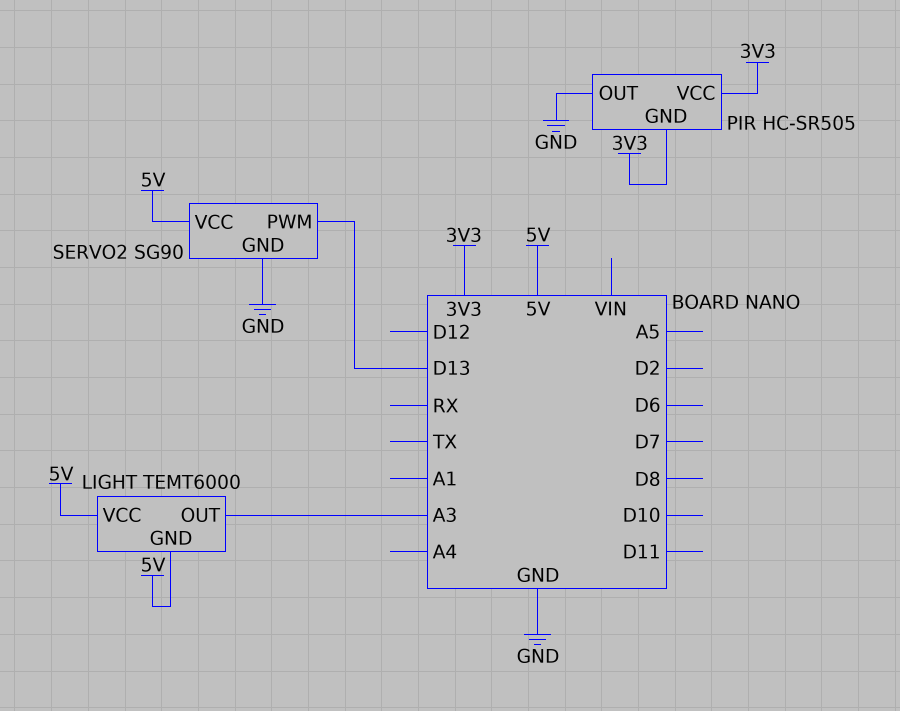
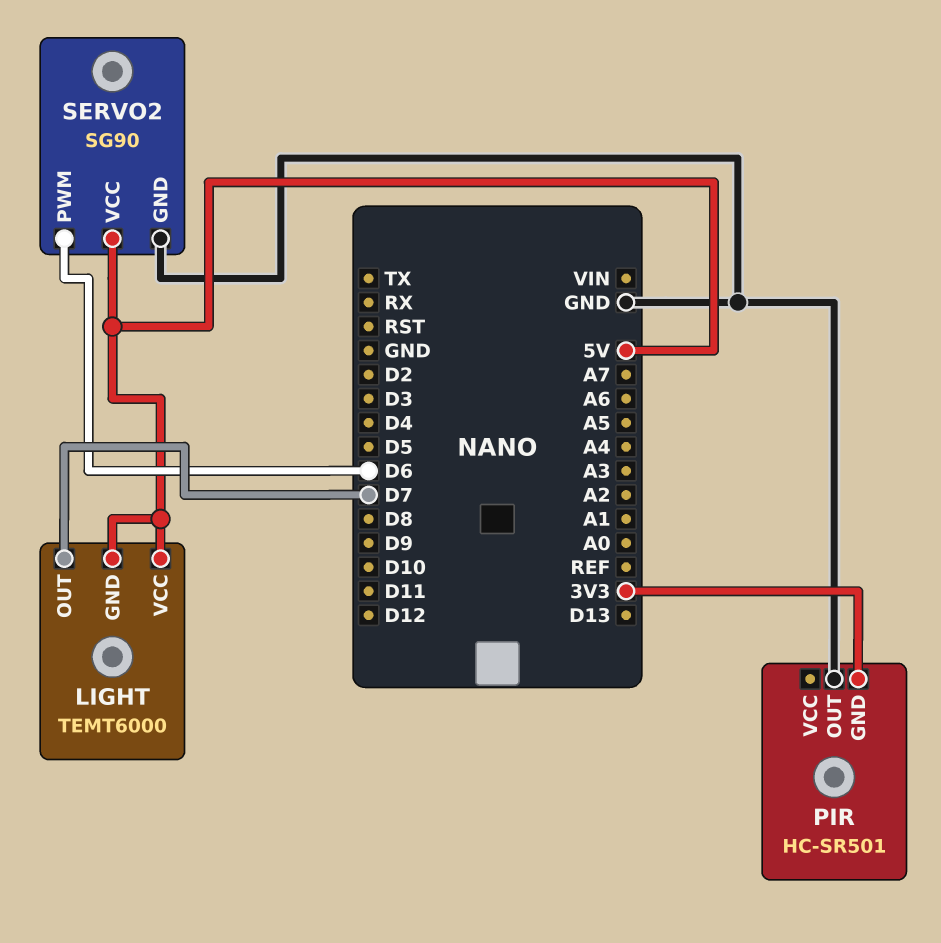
LIGHT pin OUT: A3 -> D7
PIR: HC-SR505 -> HC-SR501
PIR pin VCC: 3V3 -> none
SERVO2 pin PWM: D13 -> D6

